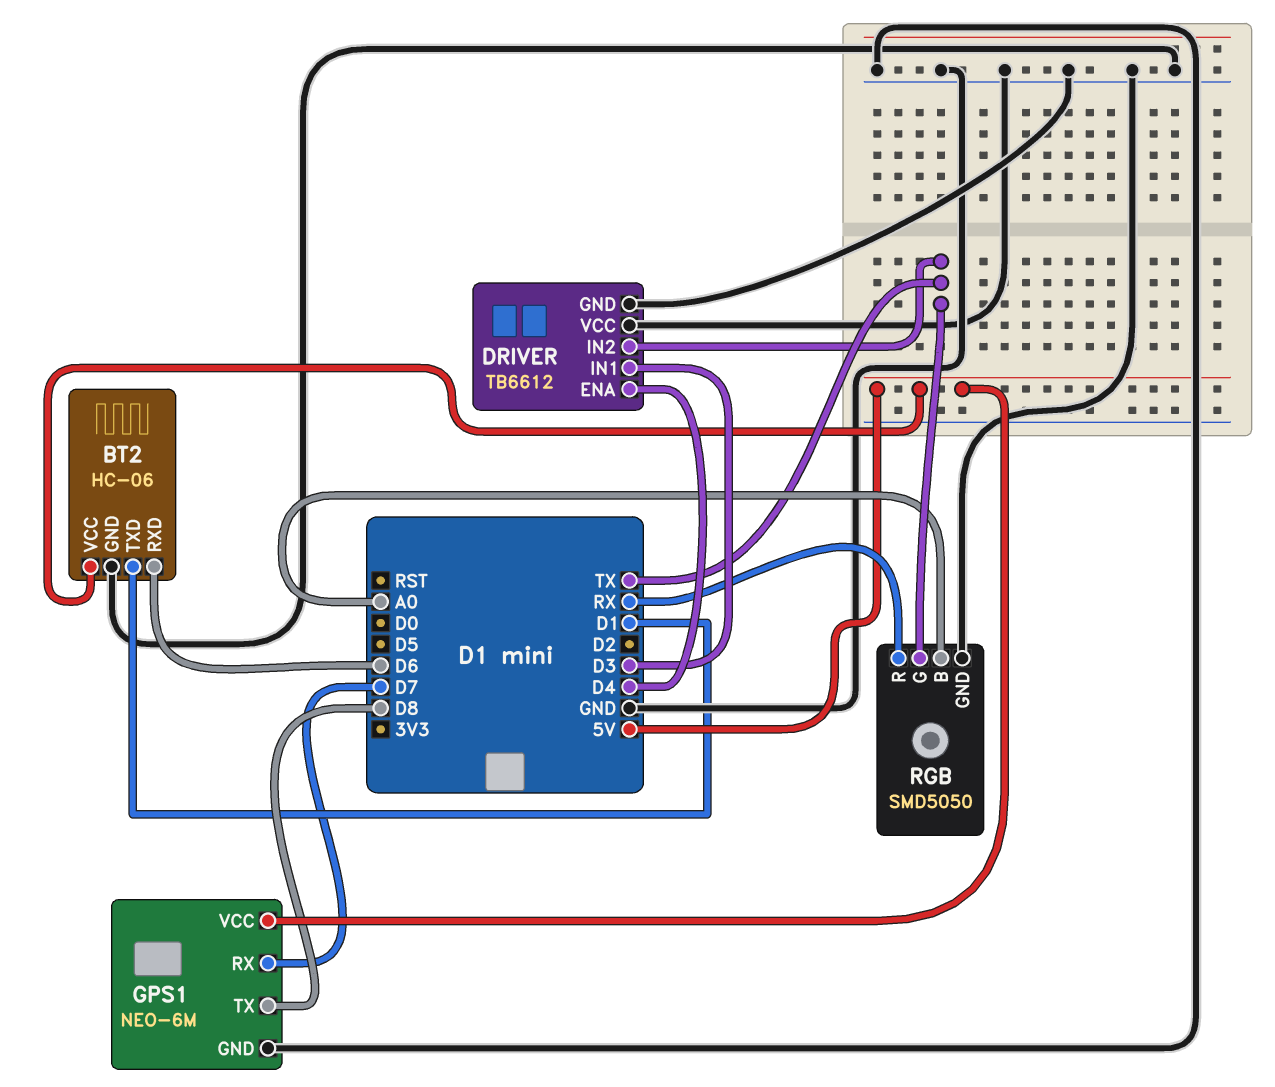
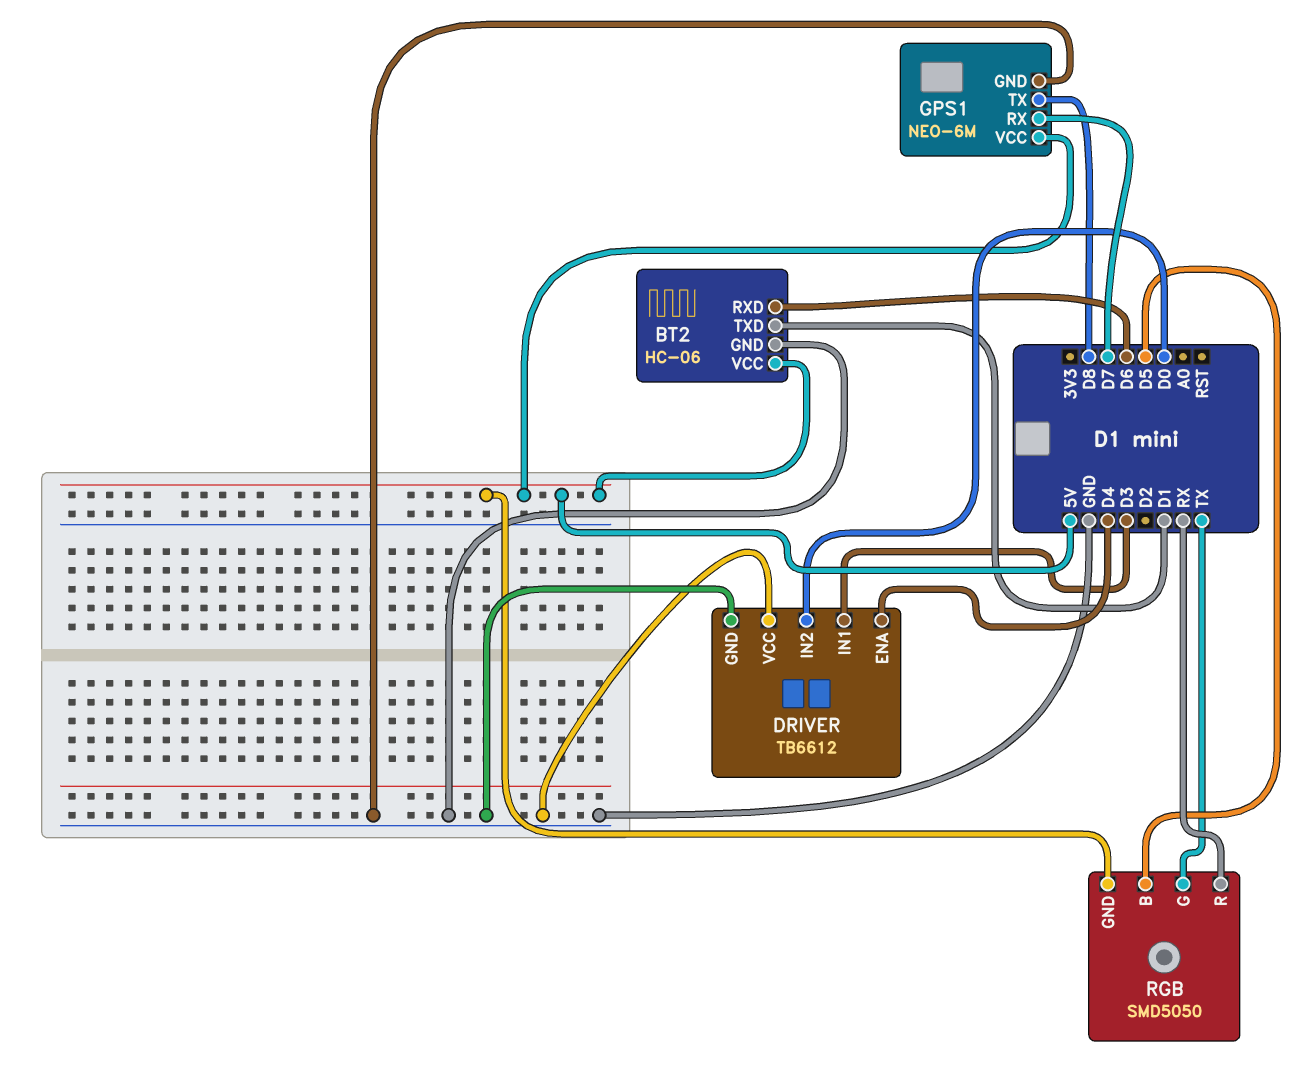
DRIVER pin IN2: TX -> D0
RGB pin B: A0 -> D5
RGB pin GND: GND -> 5V

